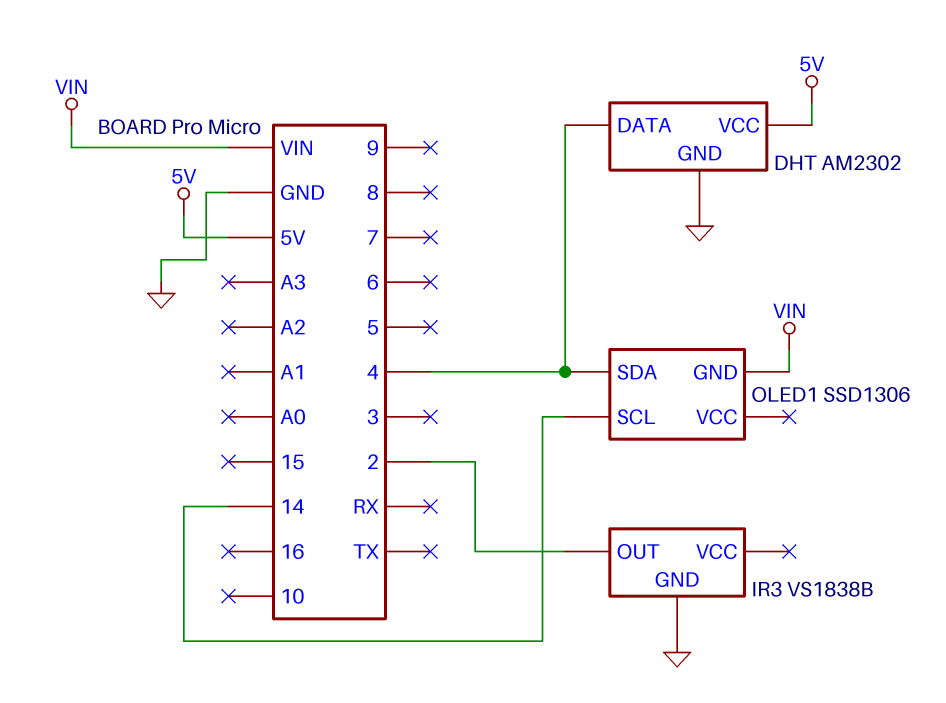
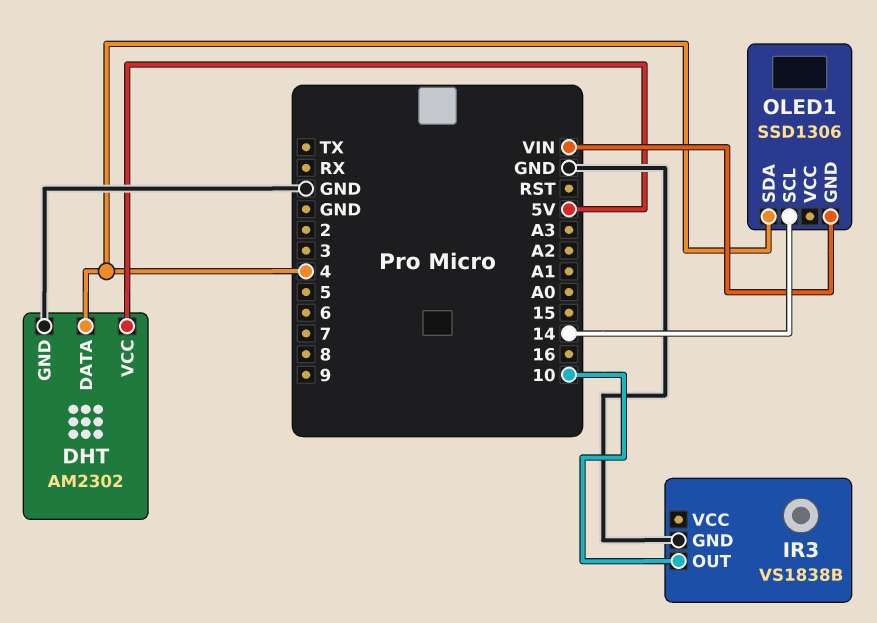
IR3 pin OUT: 2 -> 10

